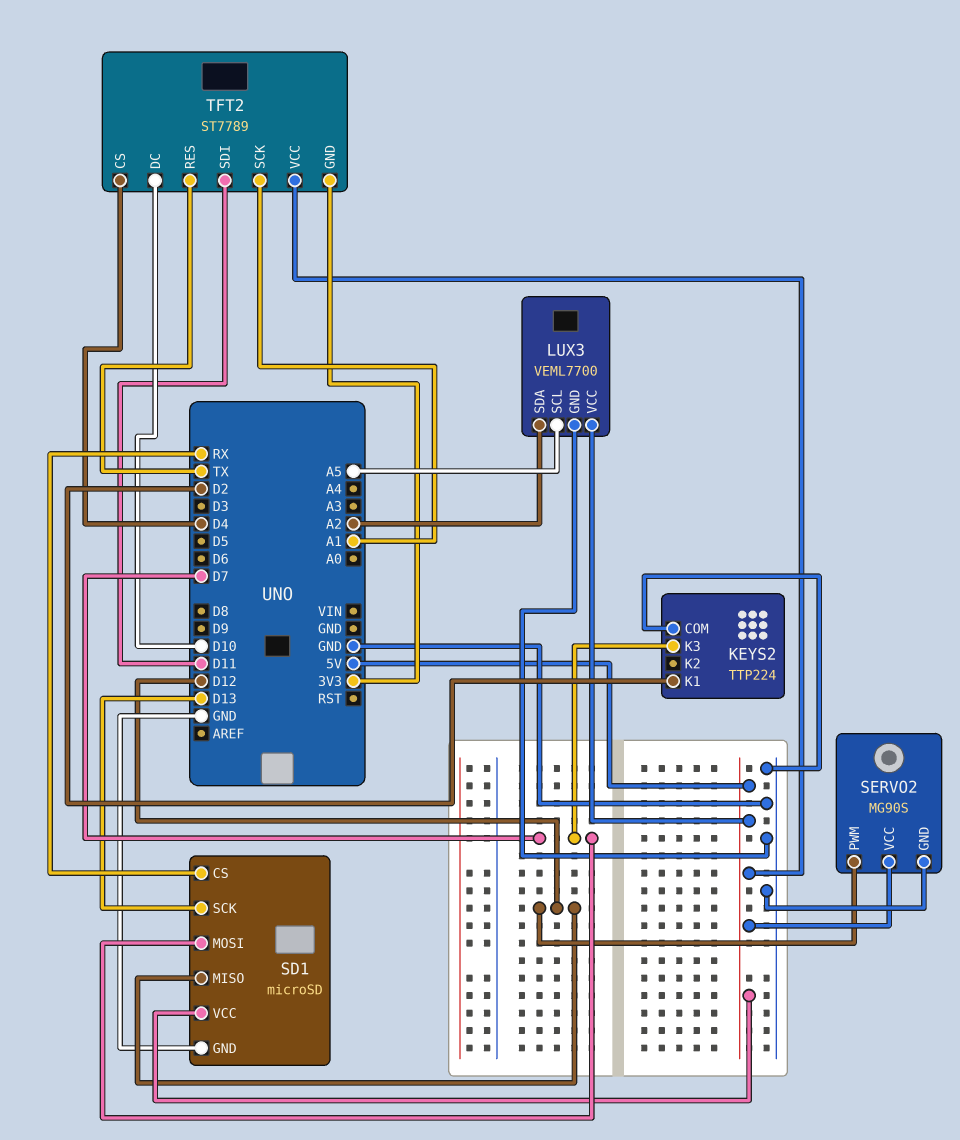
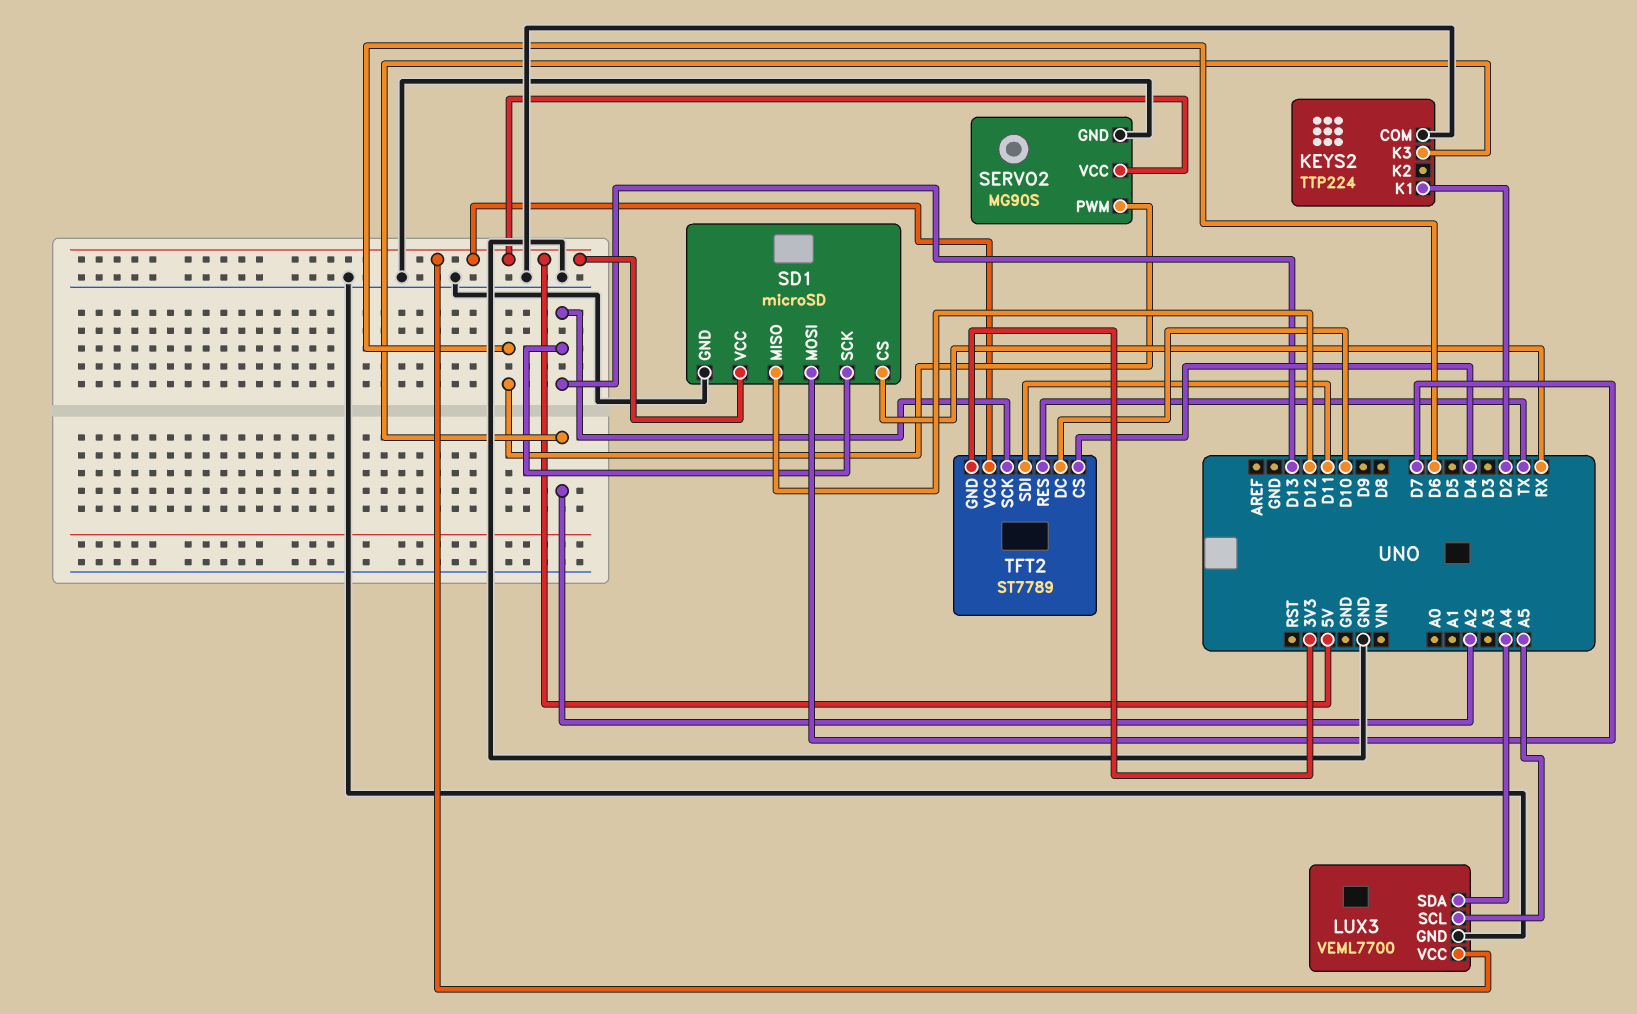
KEYS2 pin K3: D7 -> A2
LUX3 pin SDA: A2 -> A4
SERVO2 pin PWM: D12 -> D6
TFT2 pin SCK: A1 -> D13

